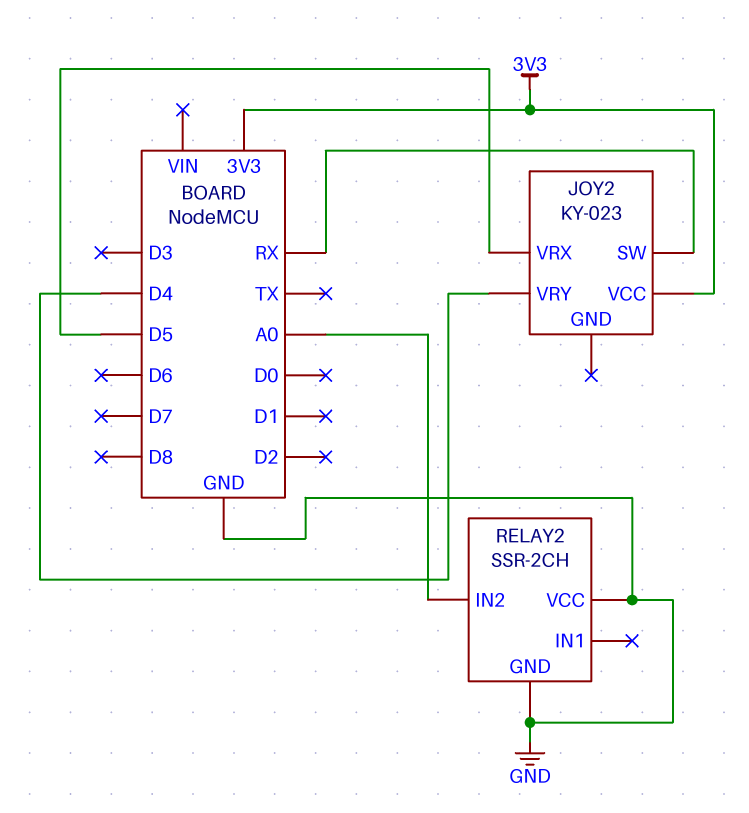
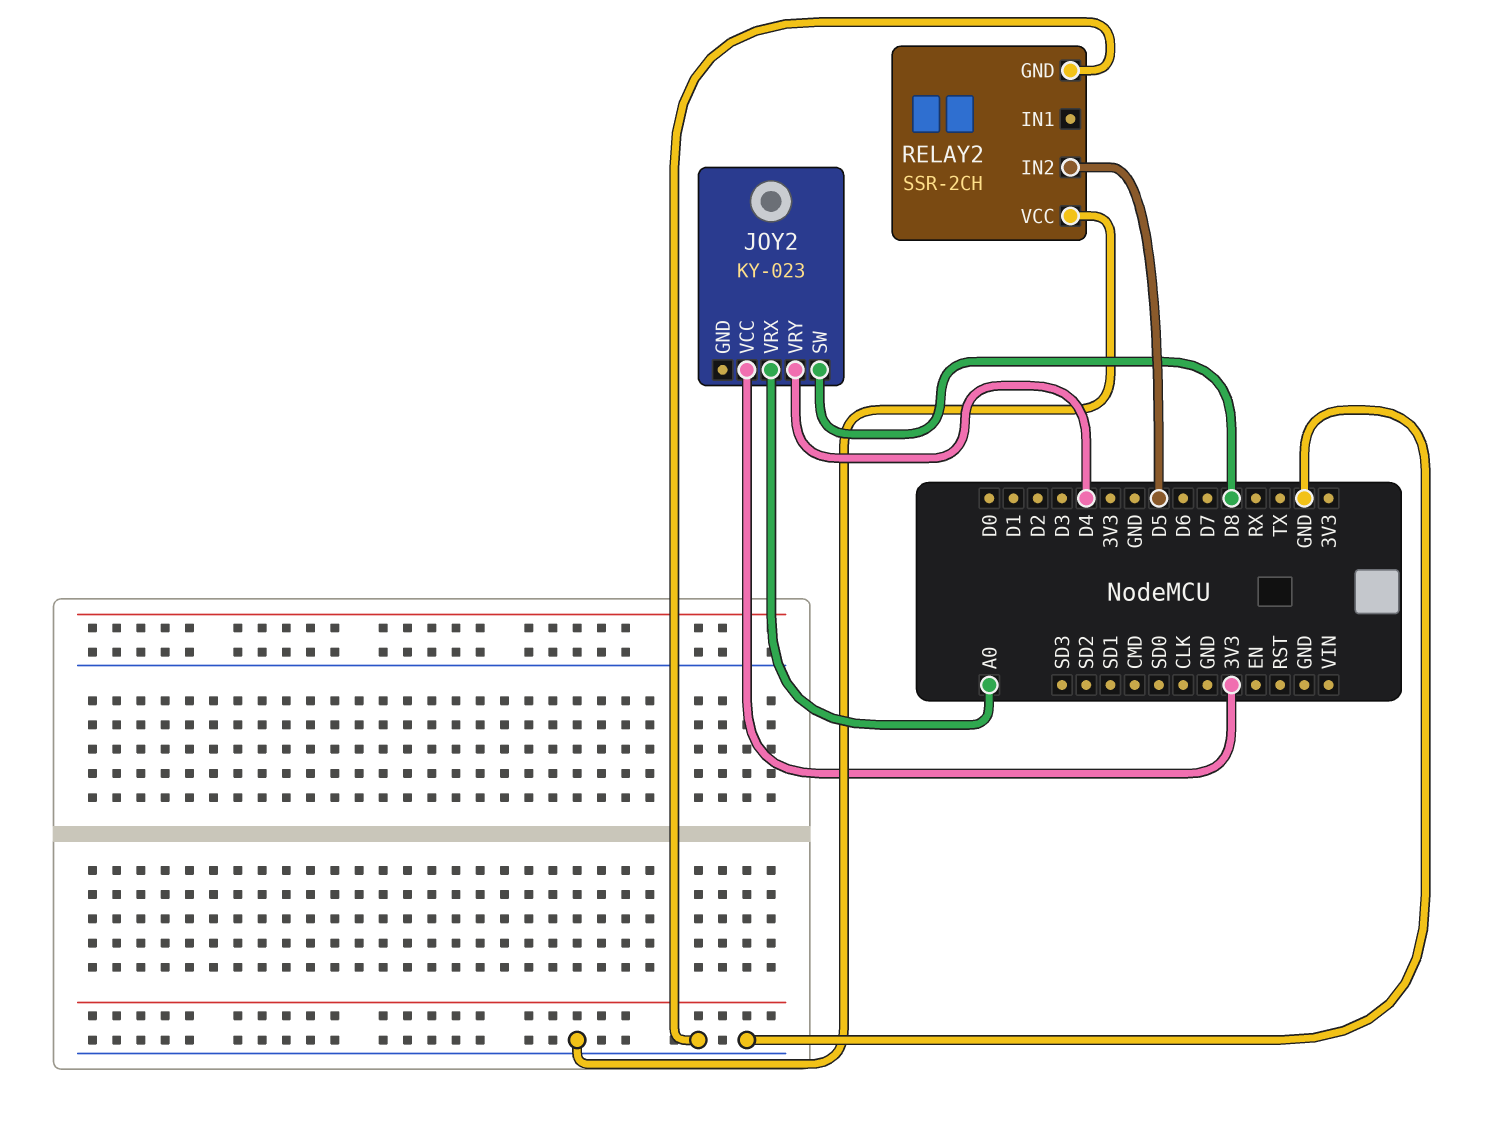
JOY2 pin SW: RX -> D8
JOY2 pin VRX: D5 -> A0
RELAY2 pin IN2: A0 -> D5

